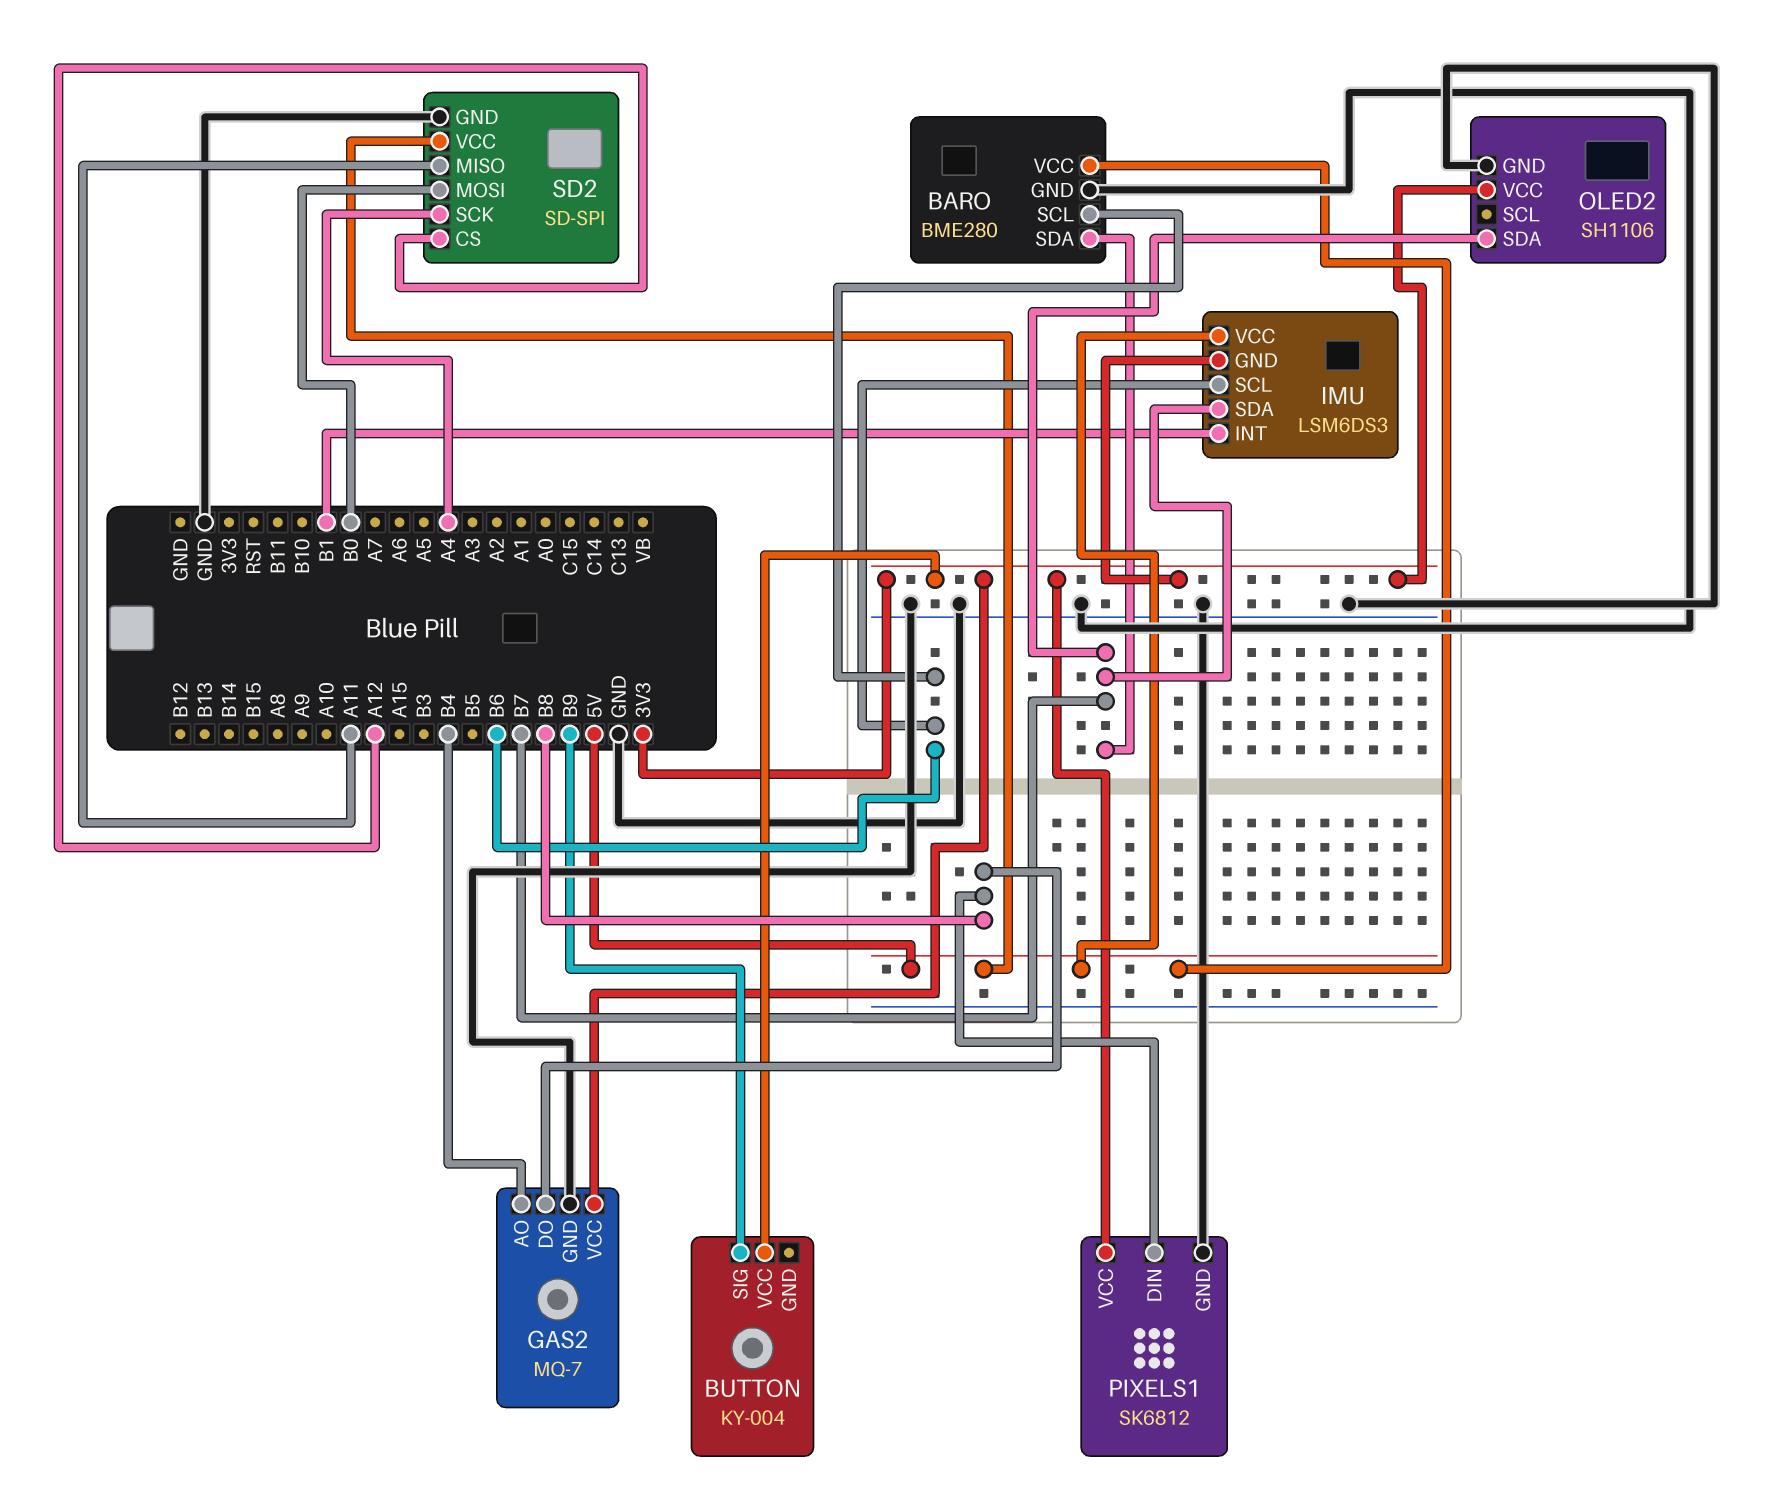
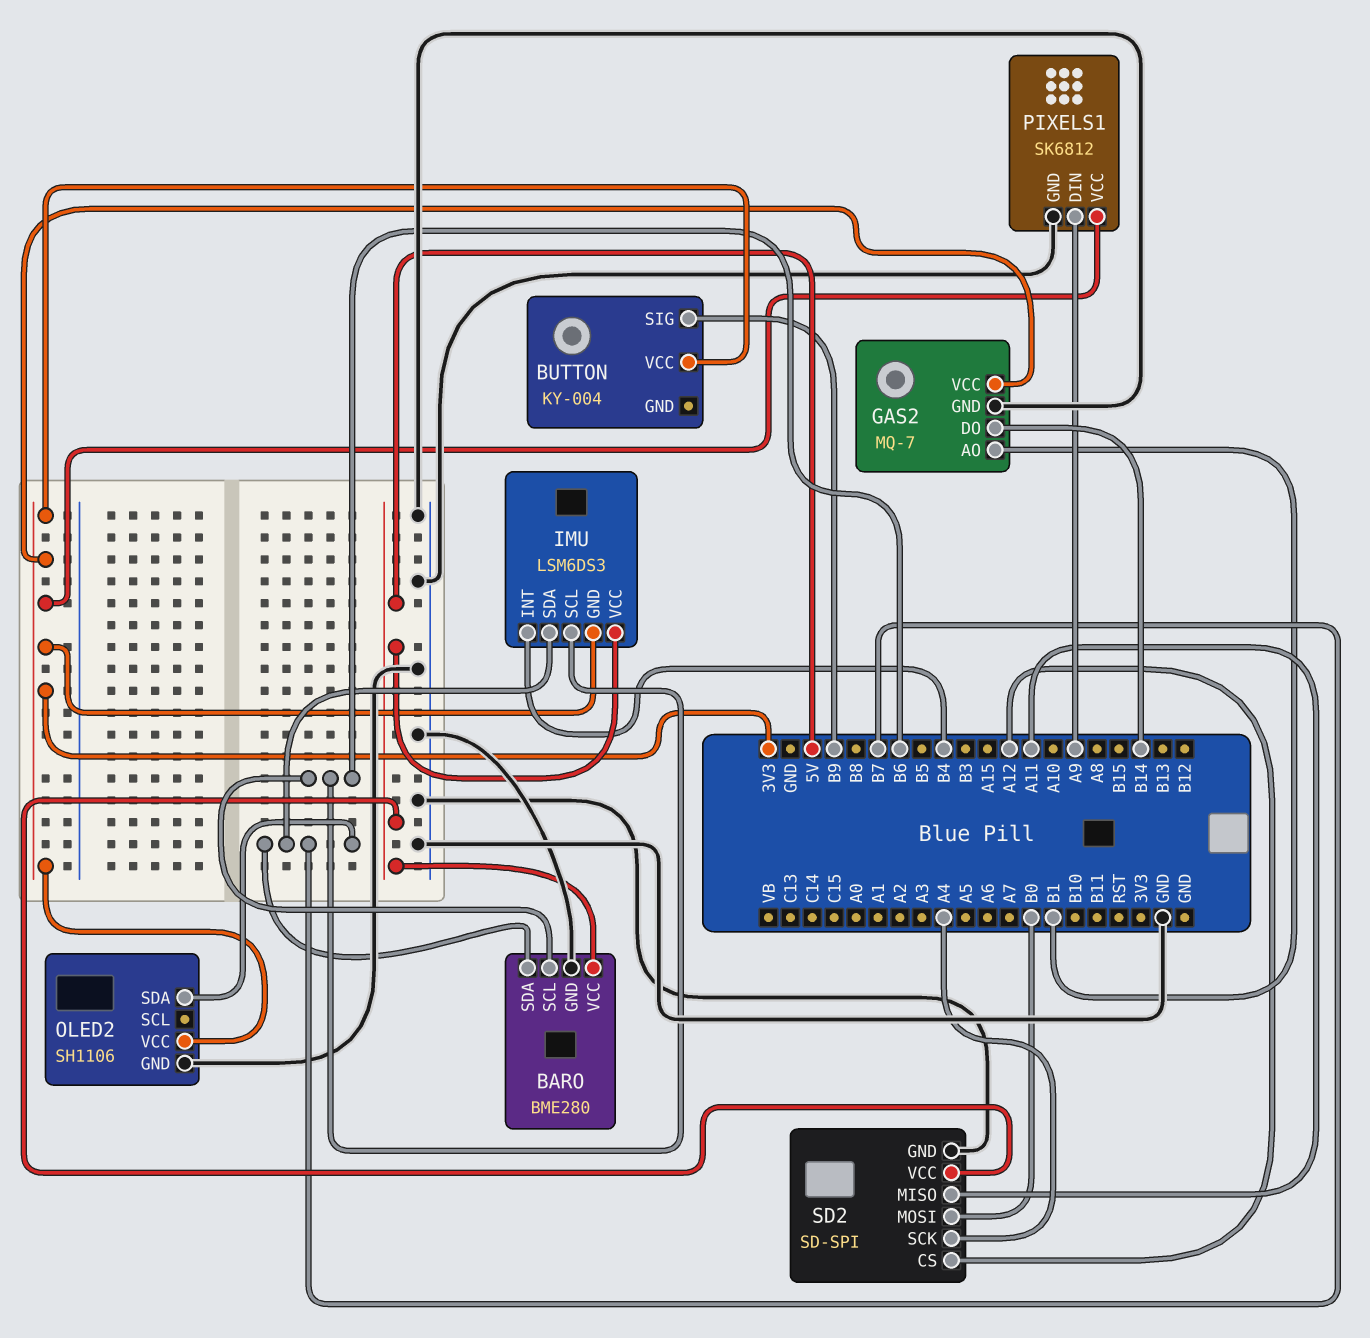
GAS2 pin AO: B4 -> B1
GAS2 pin DO: B8 -> B14
IMU pin INT: B1 -> B4
PIXELS1 pin DIN: B8 -> A9

